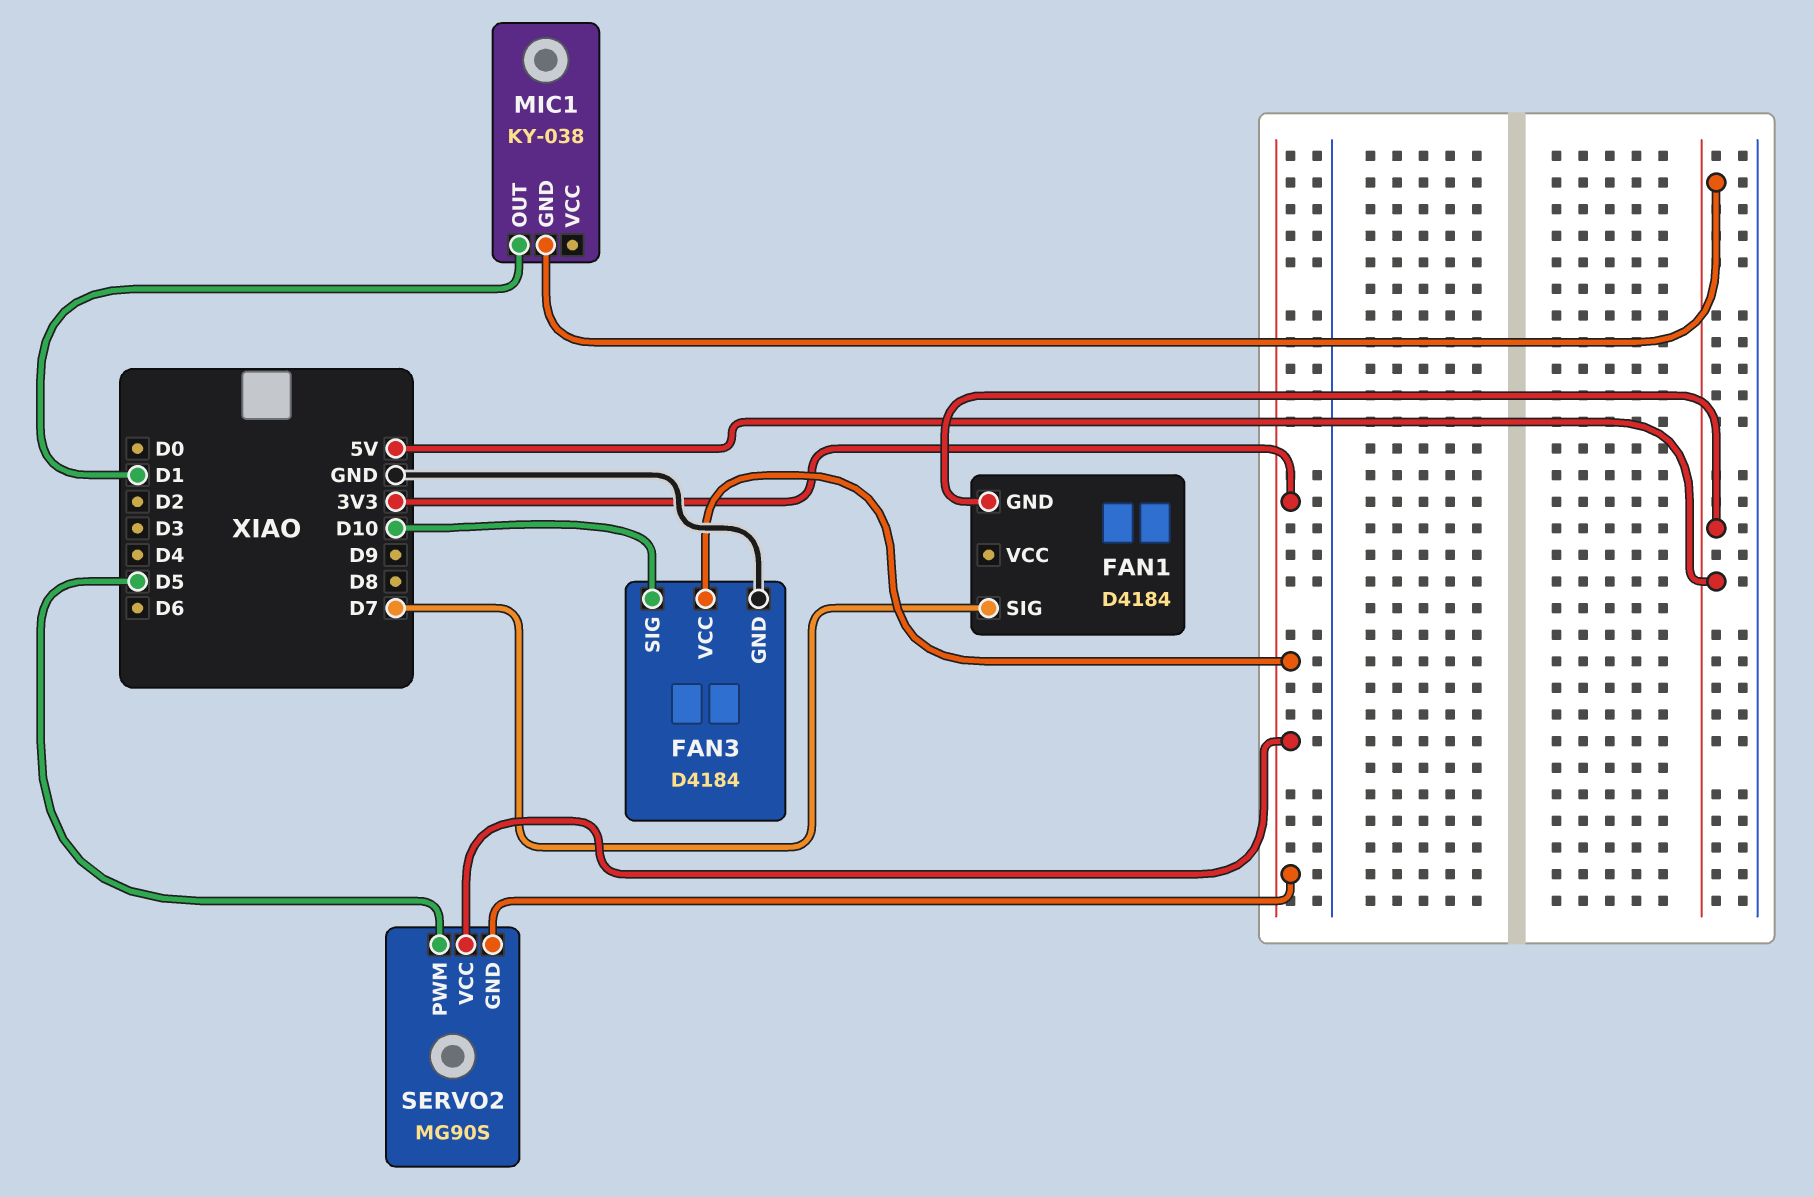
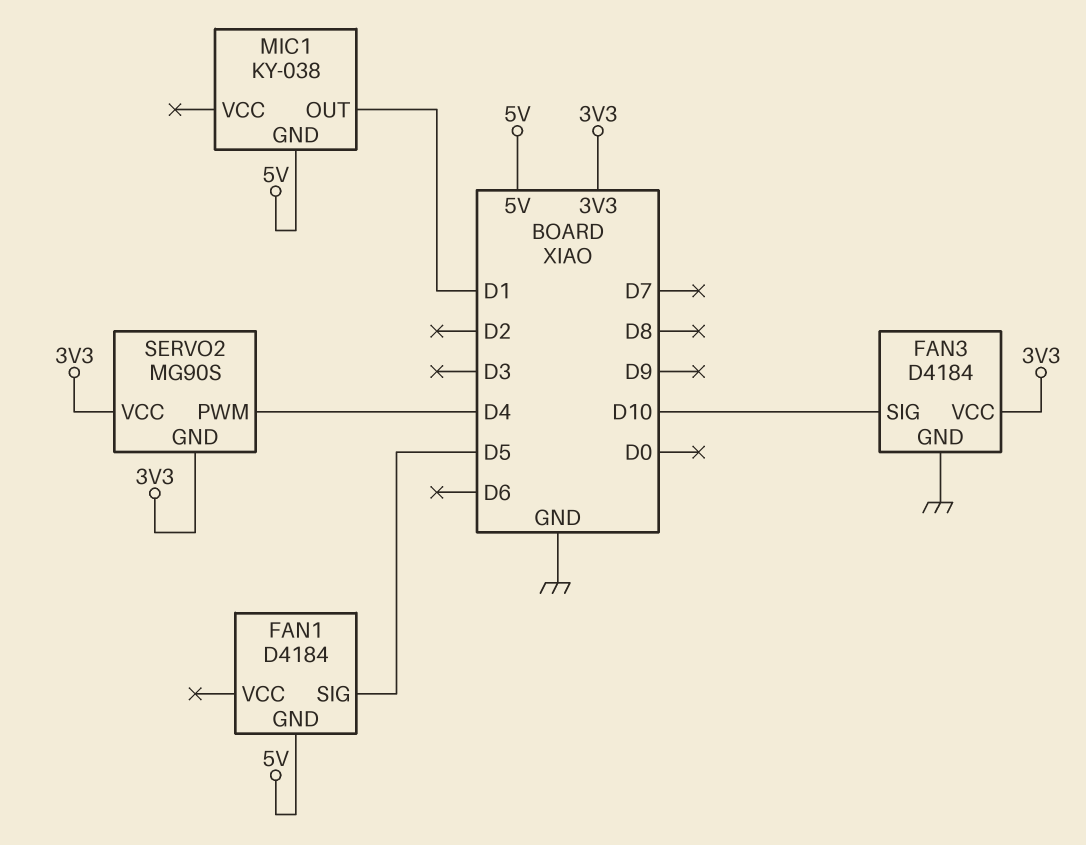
FAN1 pin SIG: D7 -> D5
SERVO2 pin PWM: D5 -> D4

